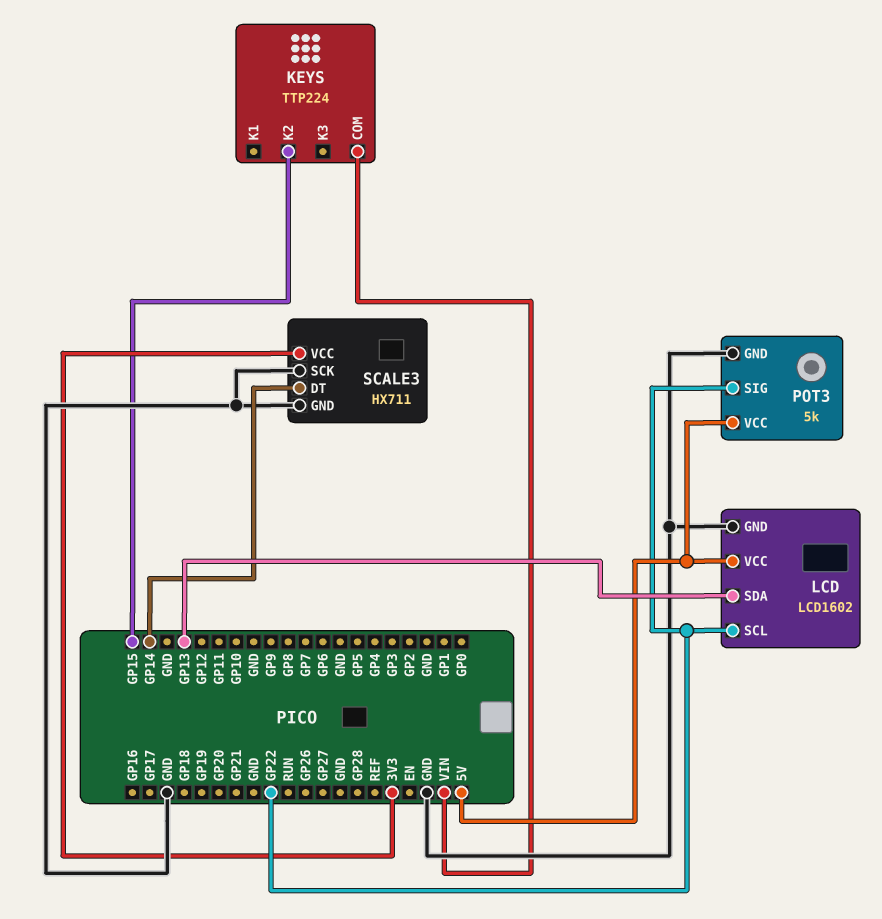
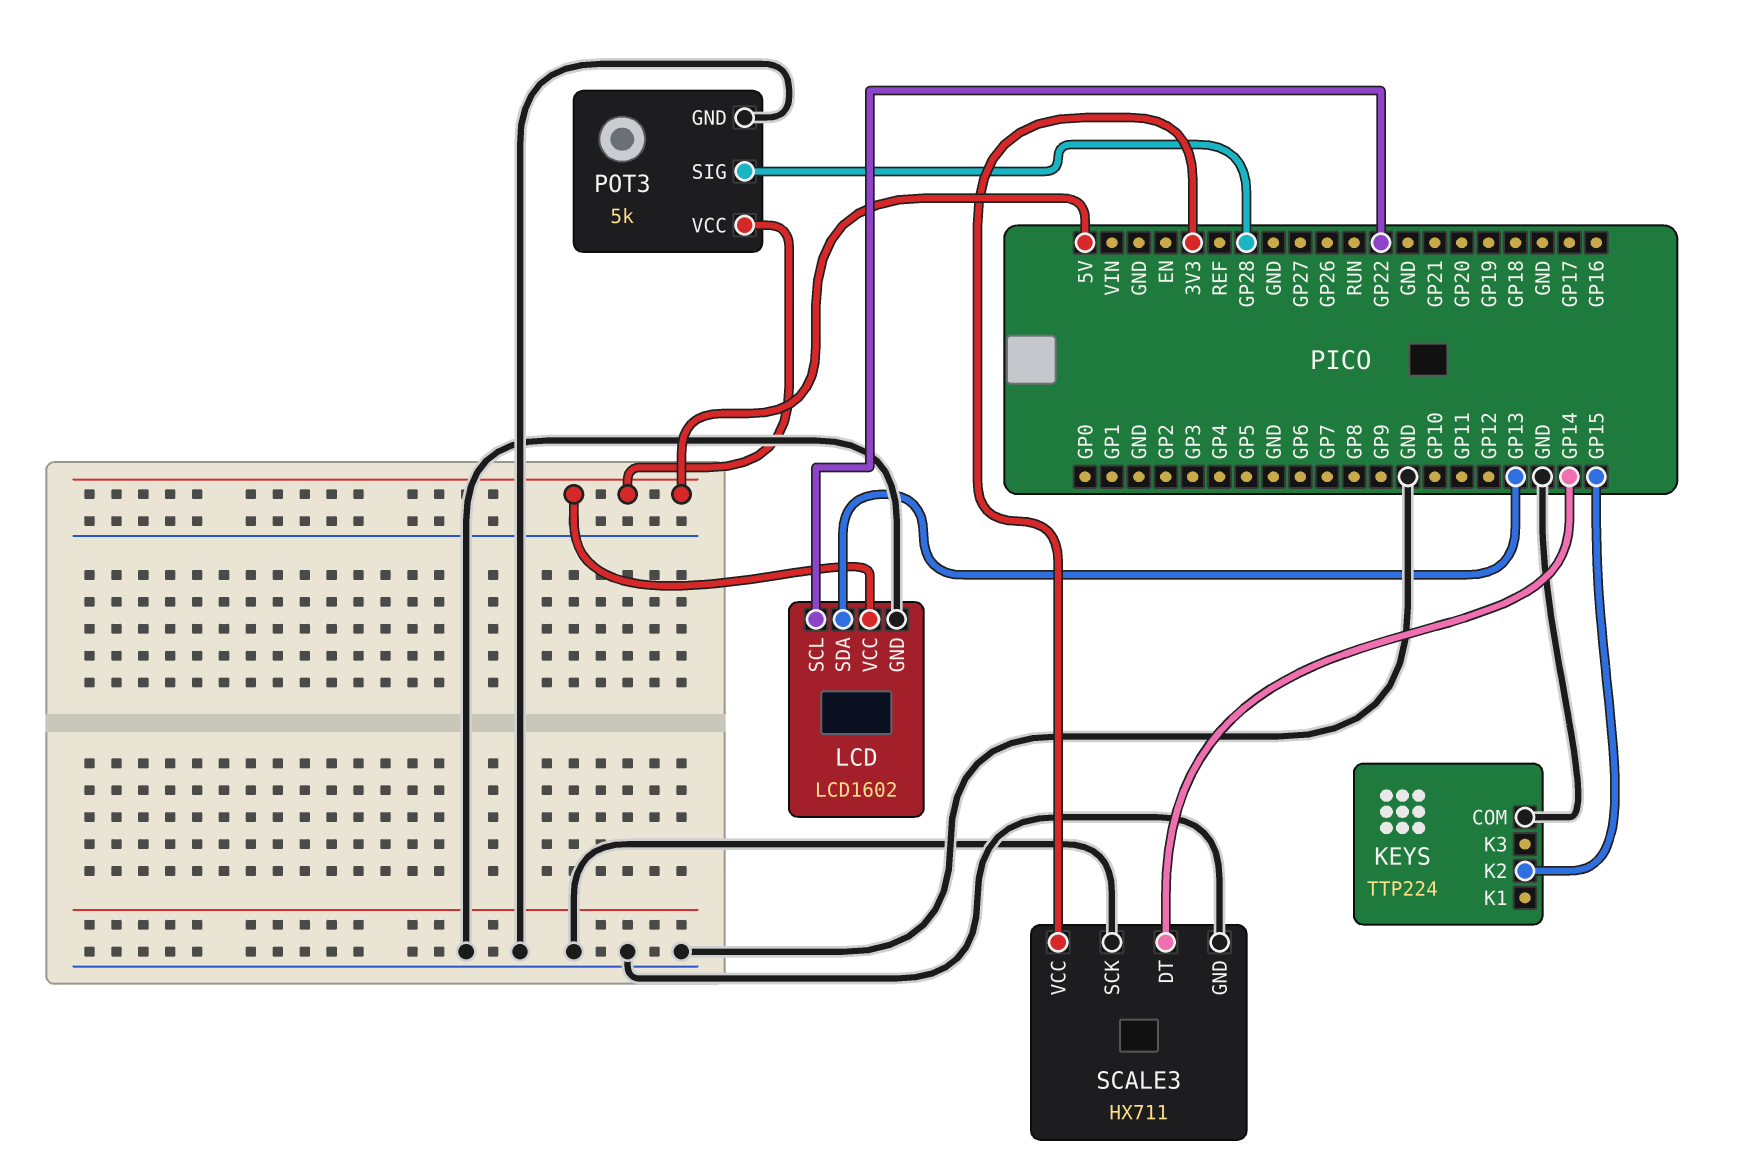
KEYS pin COM: VIN -> GND
POT3 pin SIG: GP22 -> GP28

